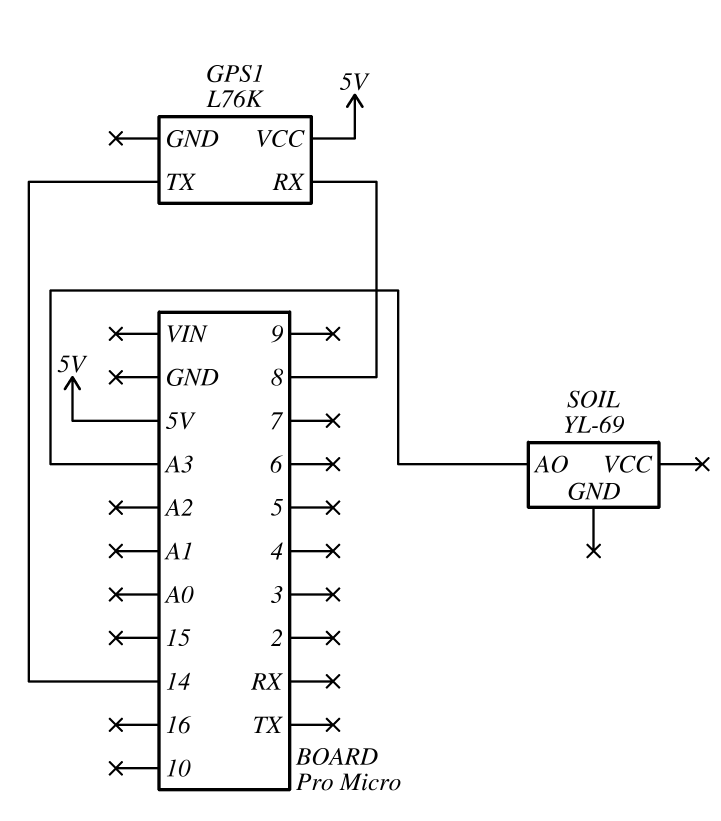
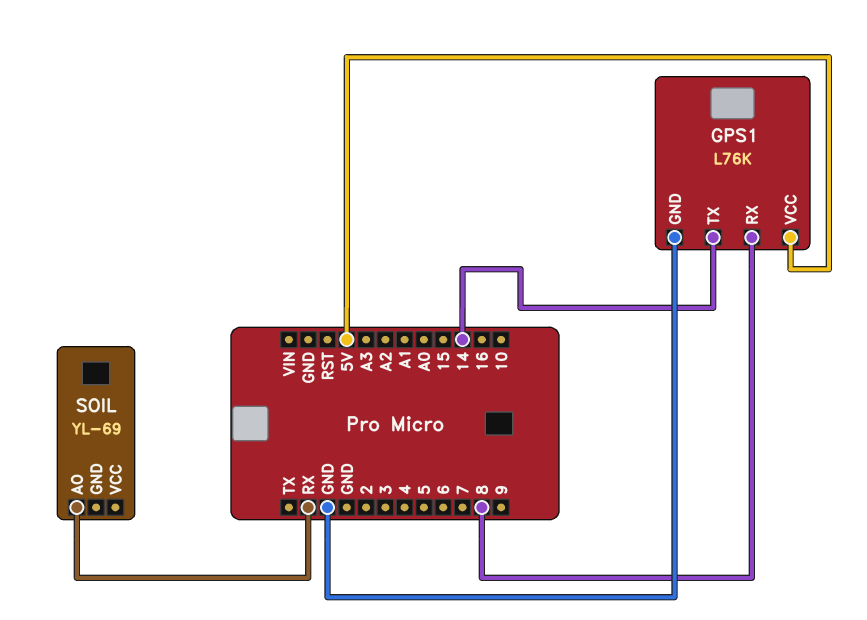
GPS1 pin GND: none -> GND
SOIL pin AO: A3 -> RX

